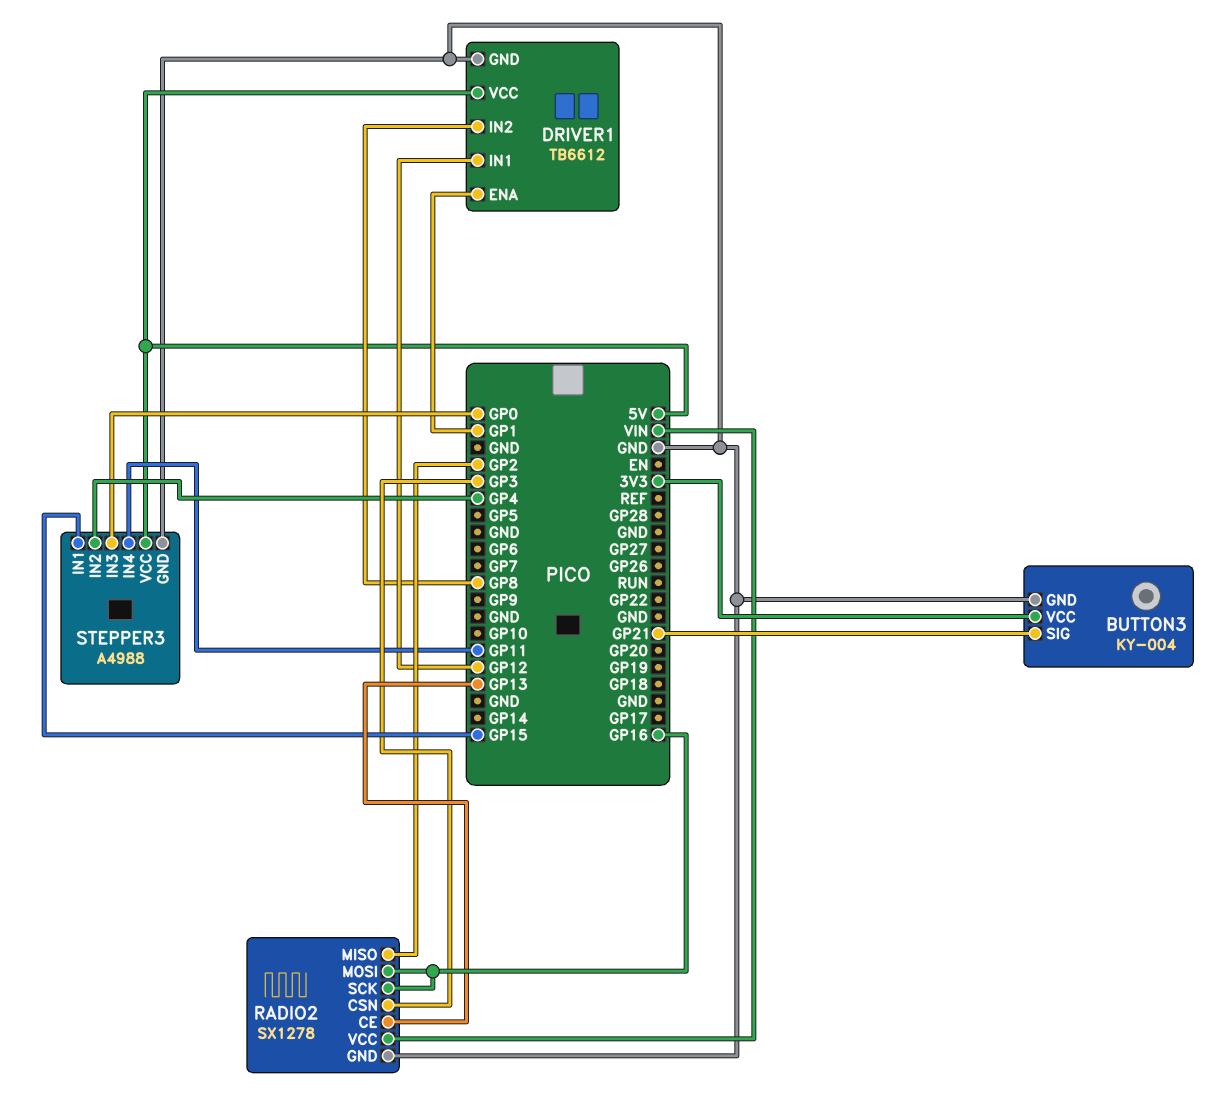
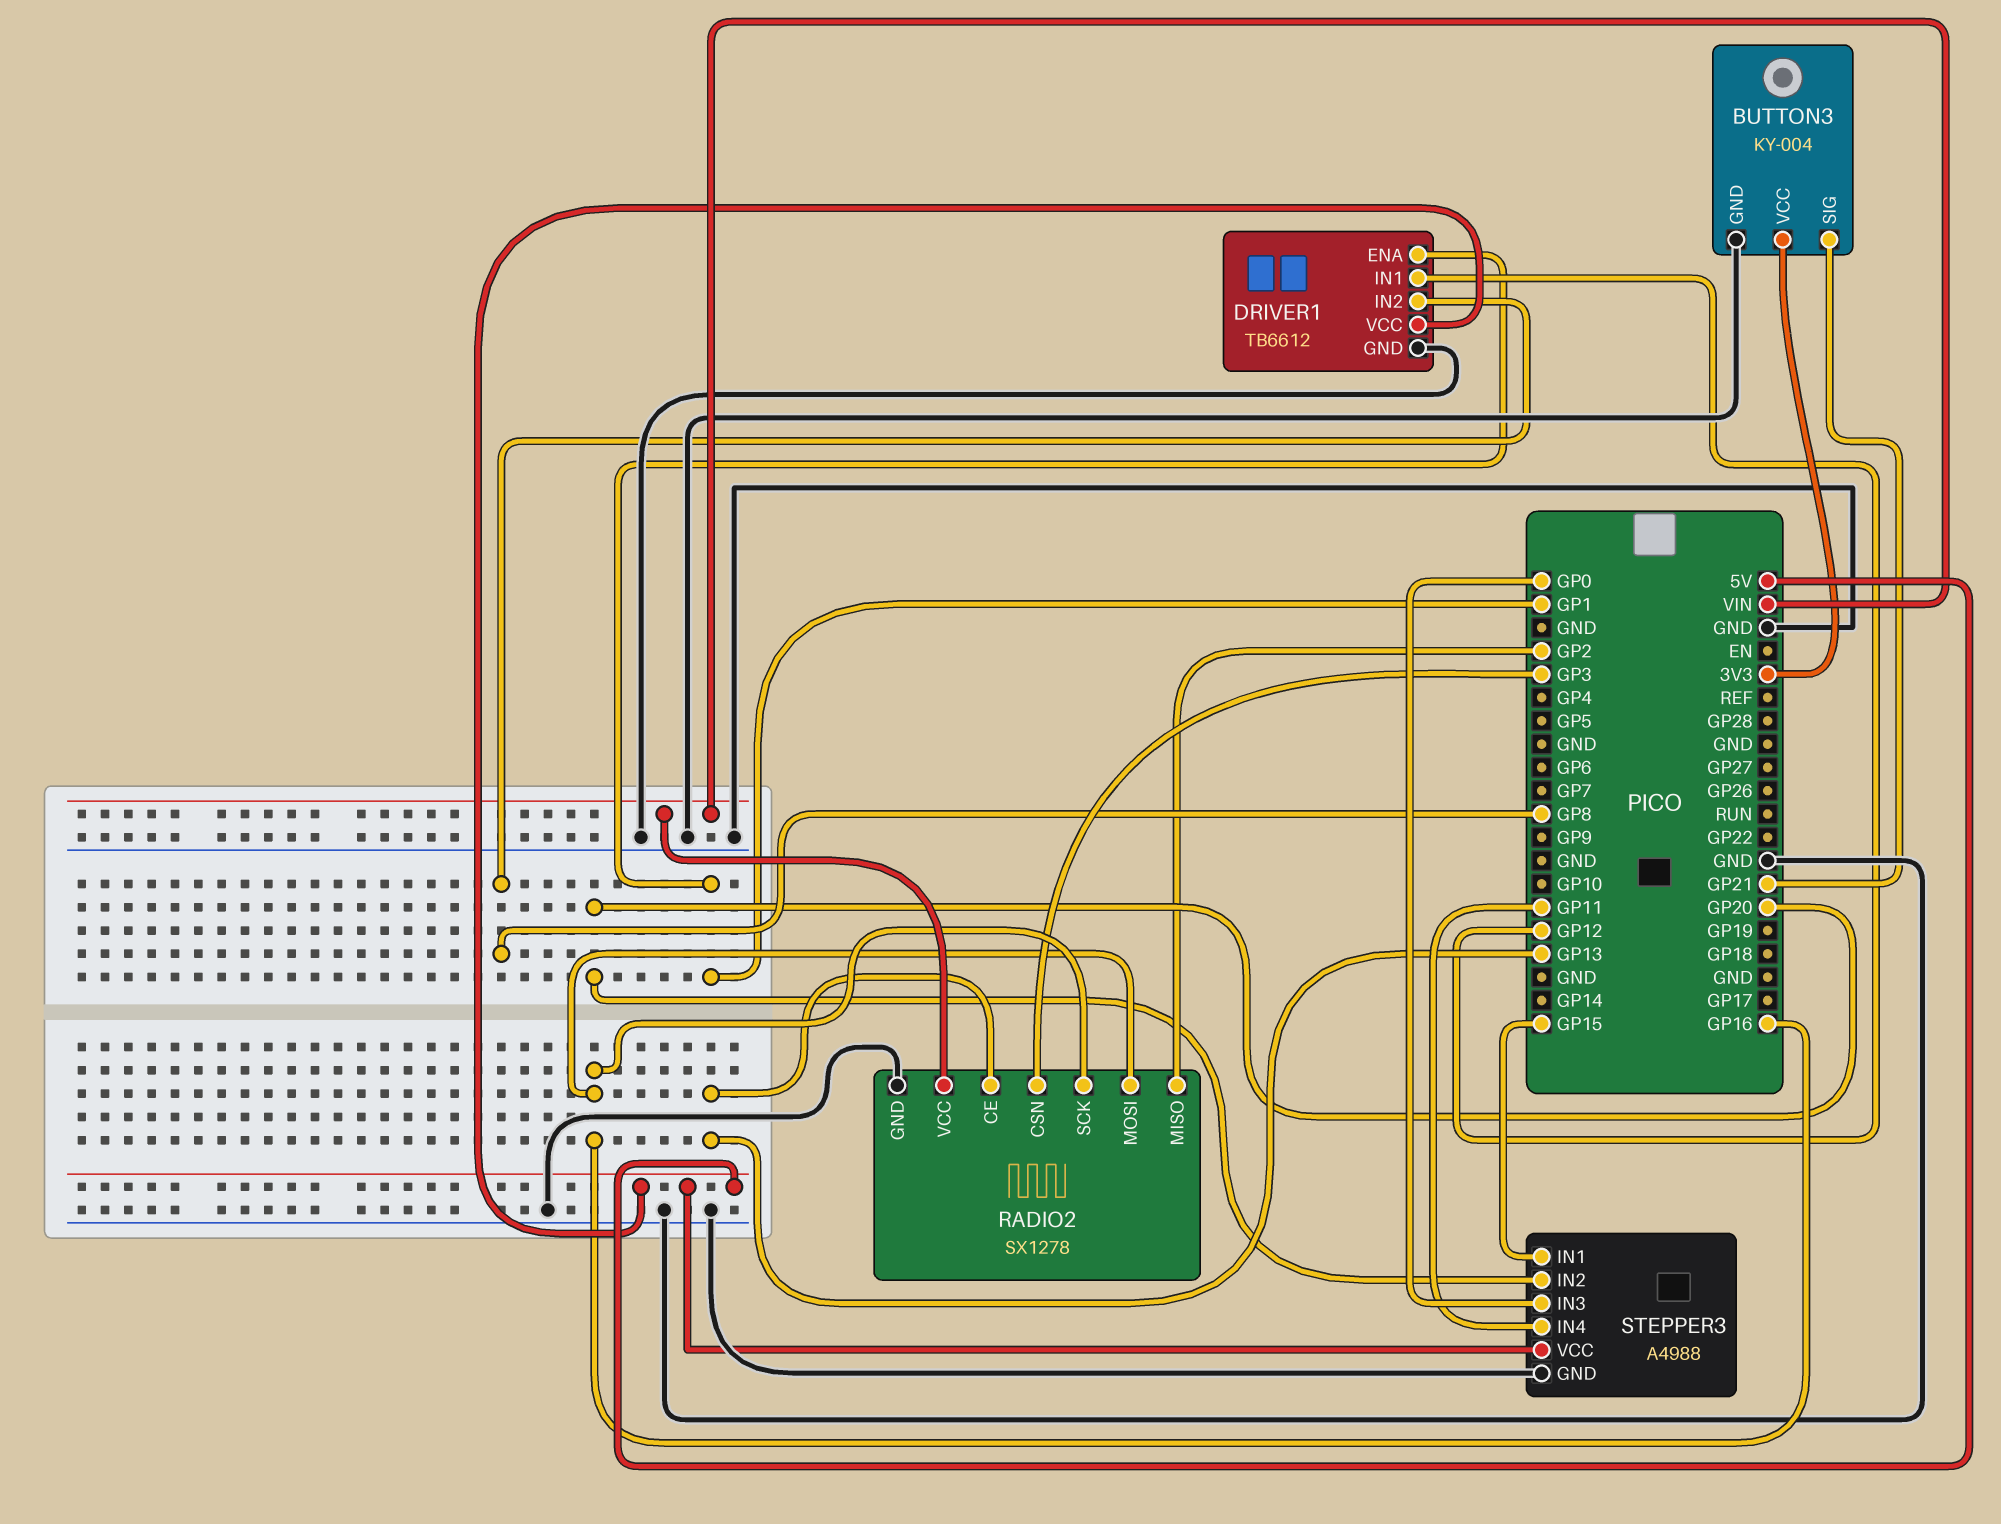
STEPPER3 pin IN2: GP4 -> GP20

